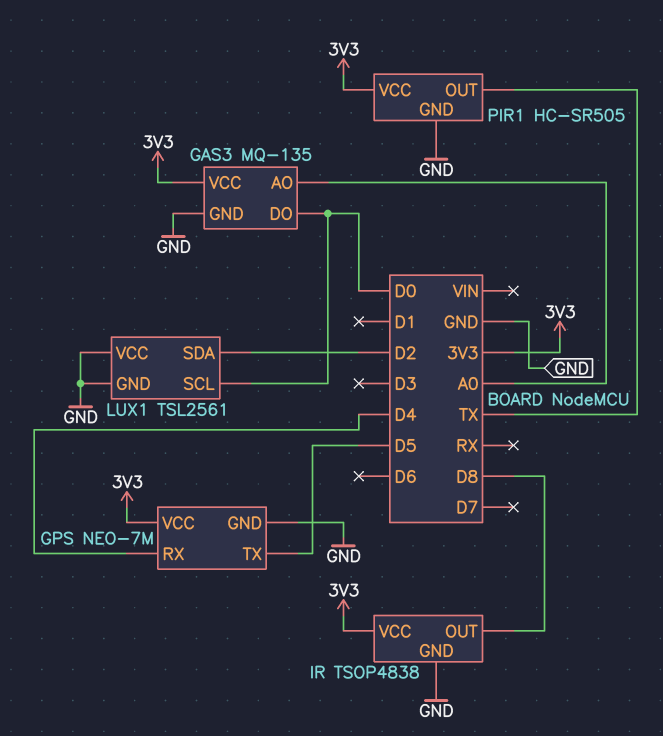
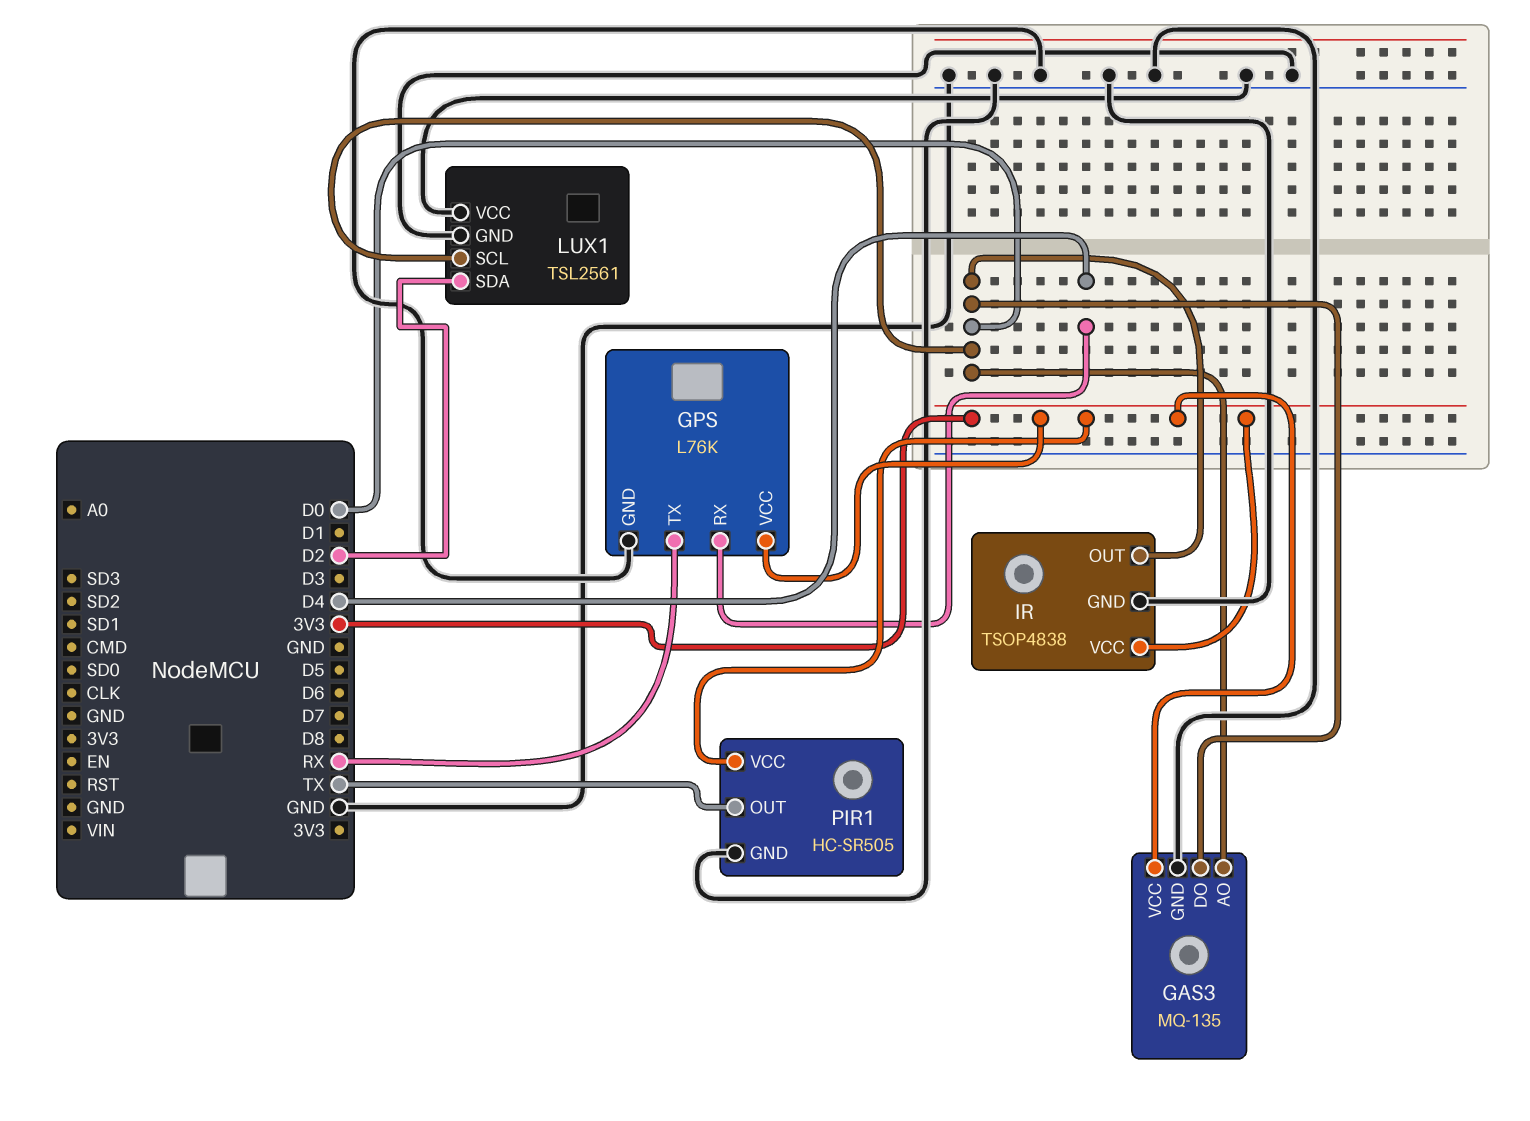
GAS3 pin AO: A0 -> D0
GPS: NEO-7M -> L76K
GPS pin TX: D5 -> RX
IR pin OUT: D8 -> D0

